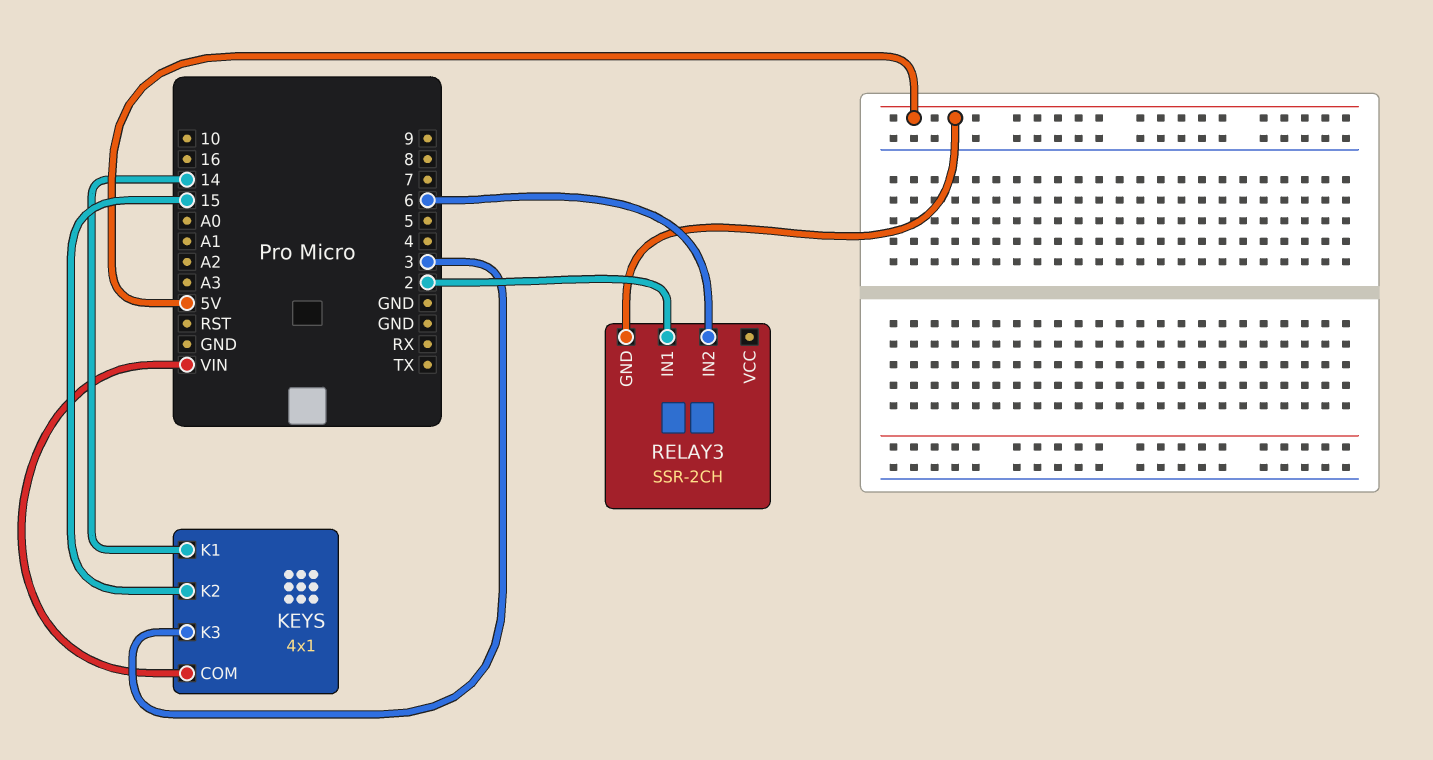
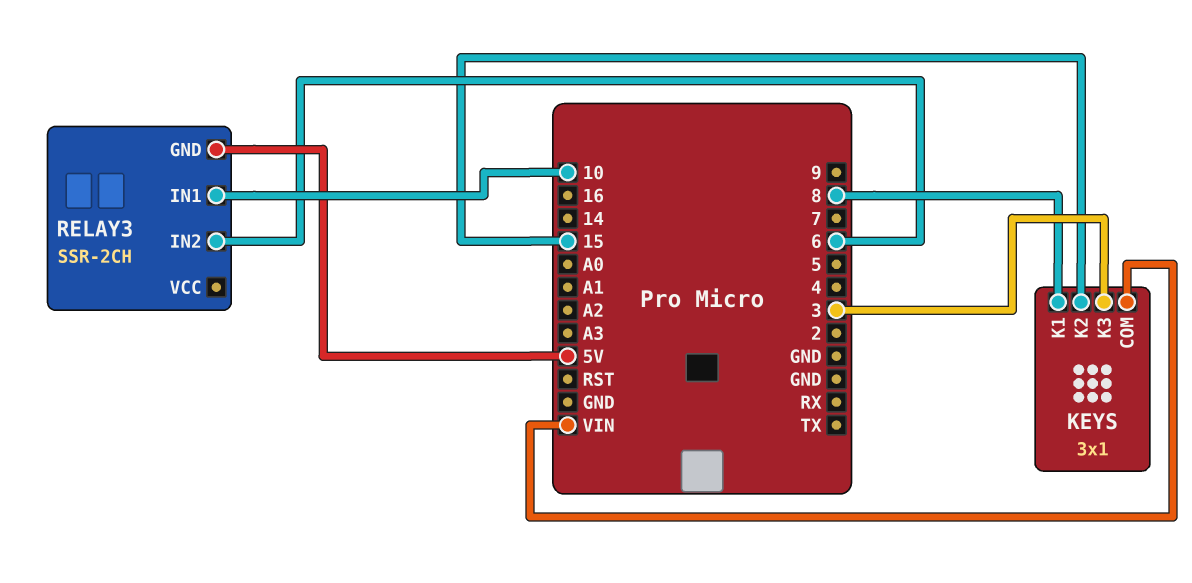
KEYS: 4x1 -> 3x1
KEYS pin K1: 14 -> 8
RELAY3 pin IN1: 2 -> 10

